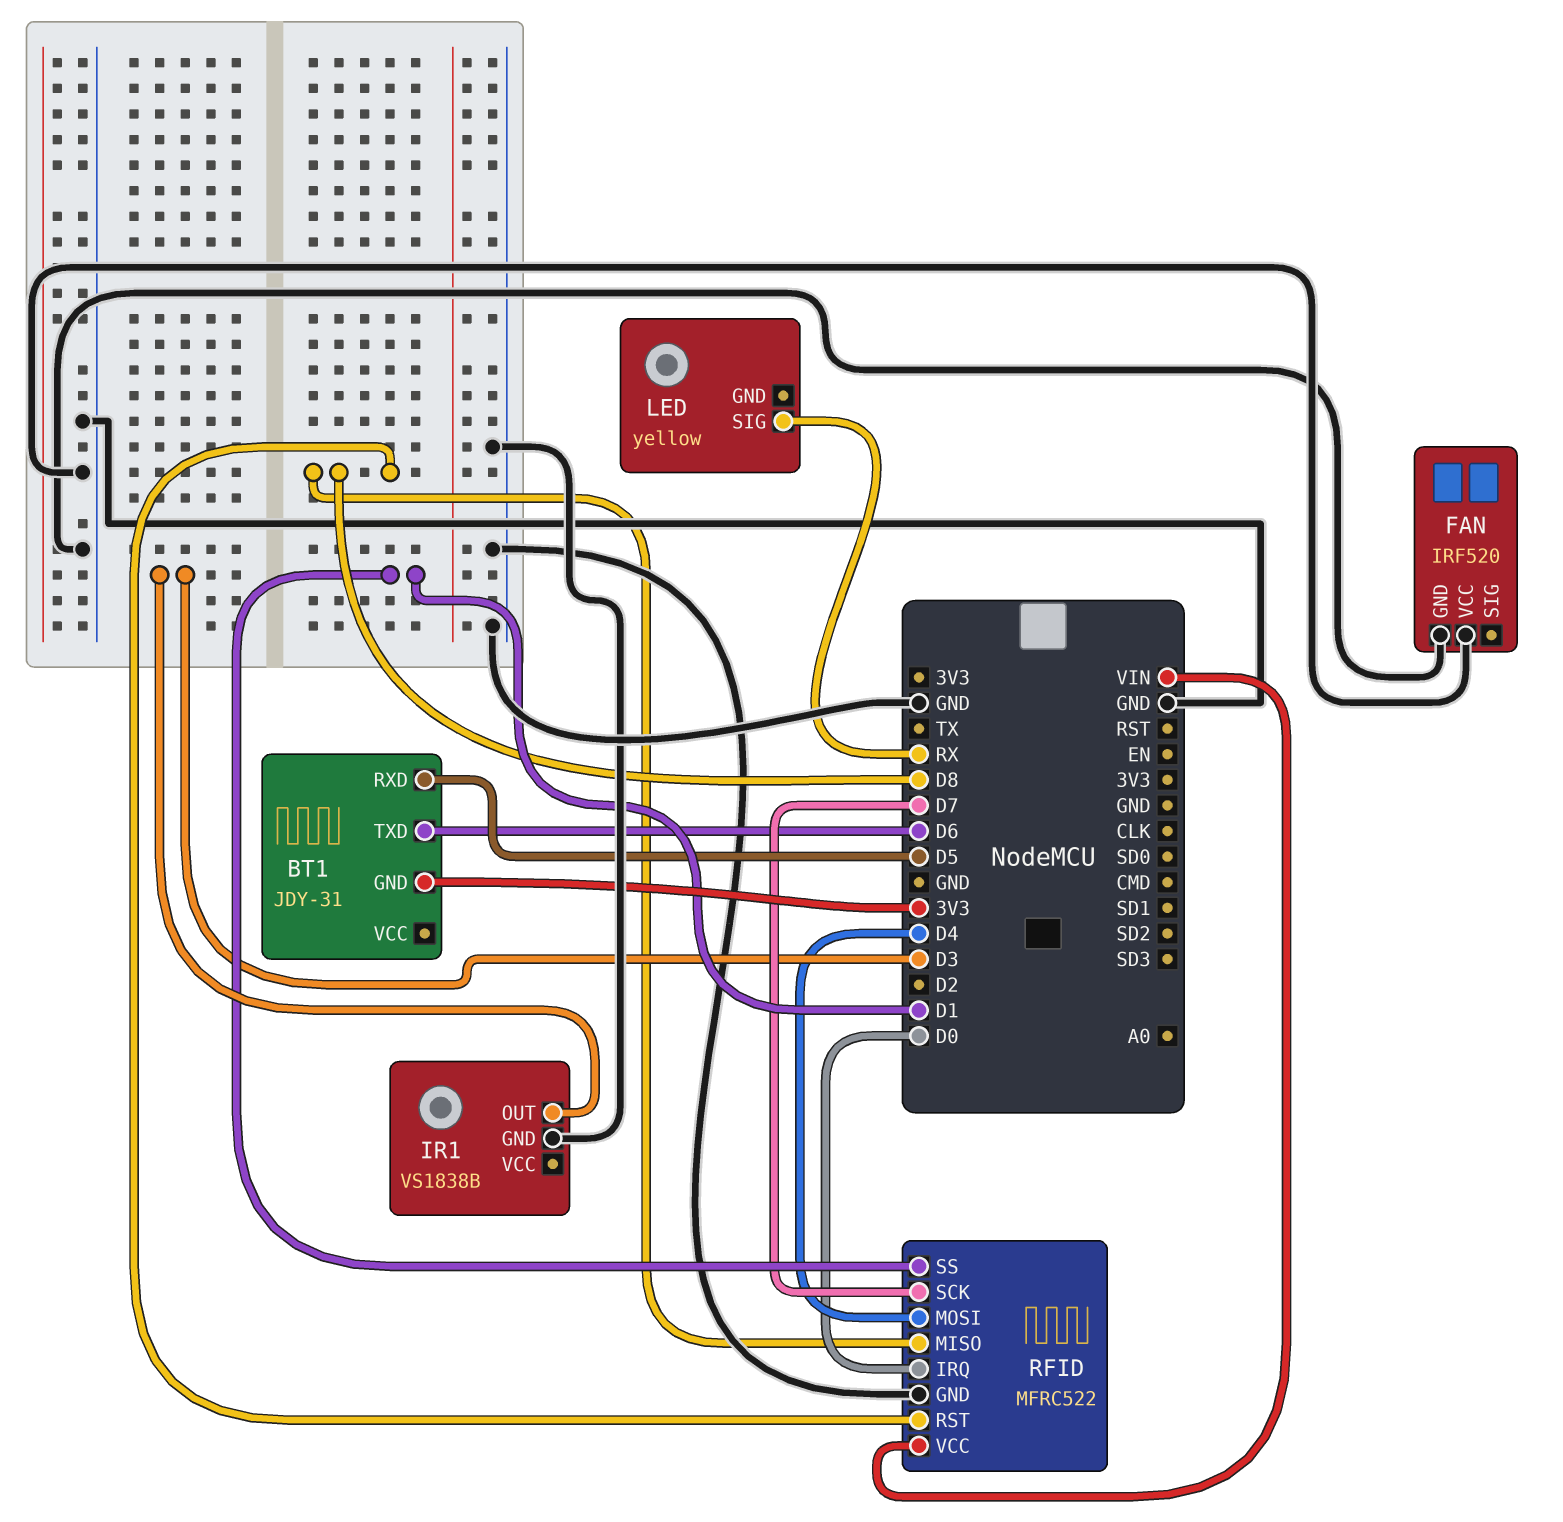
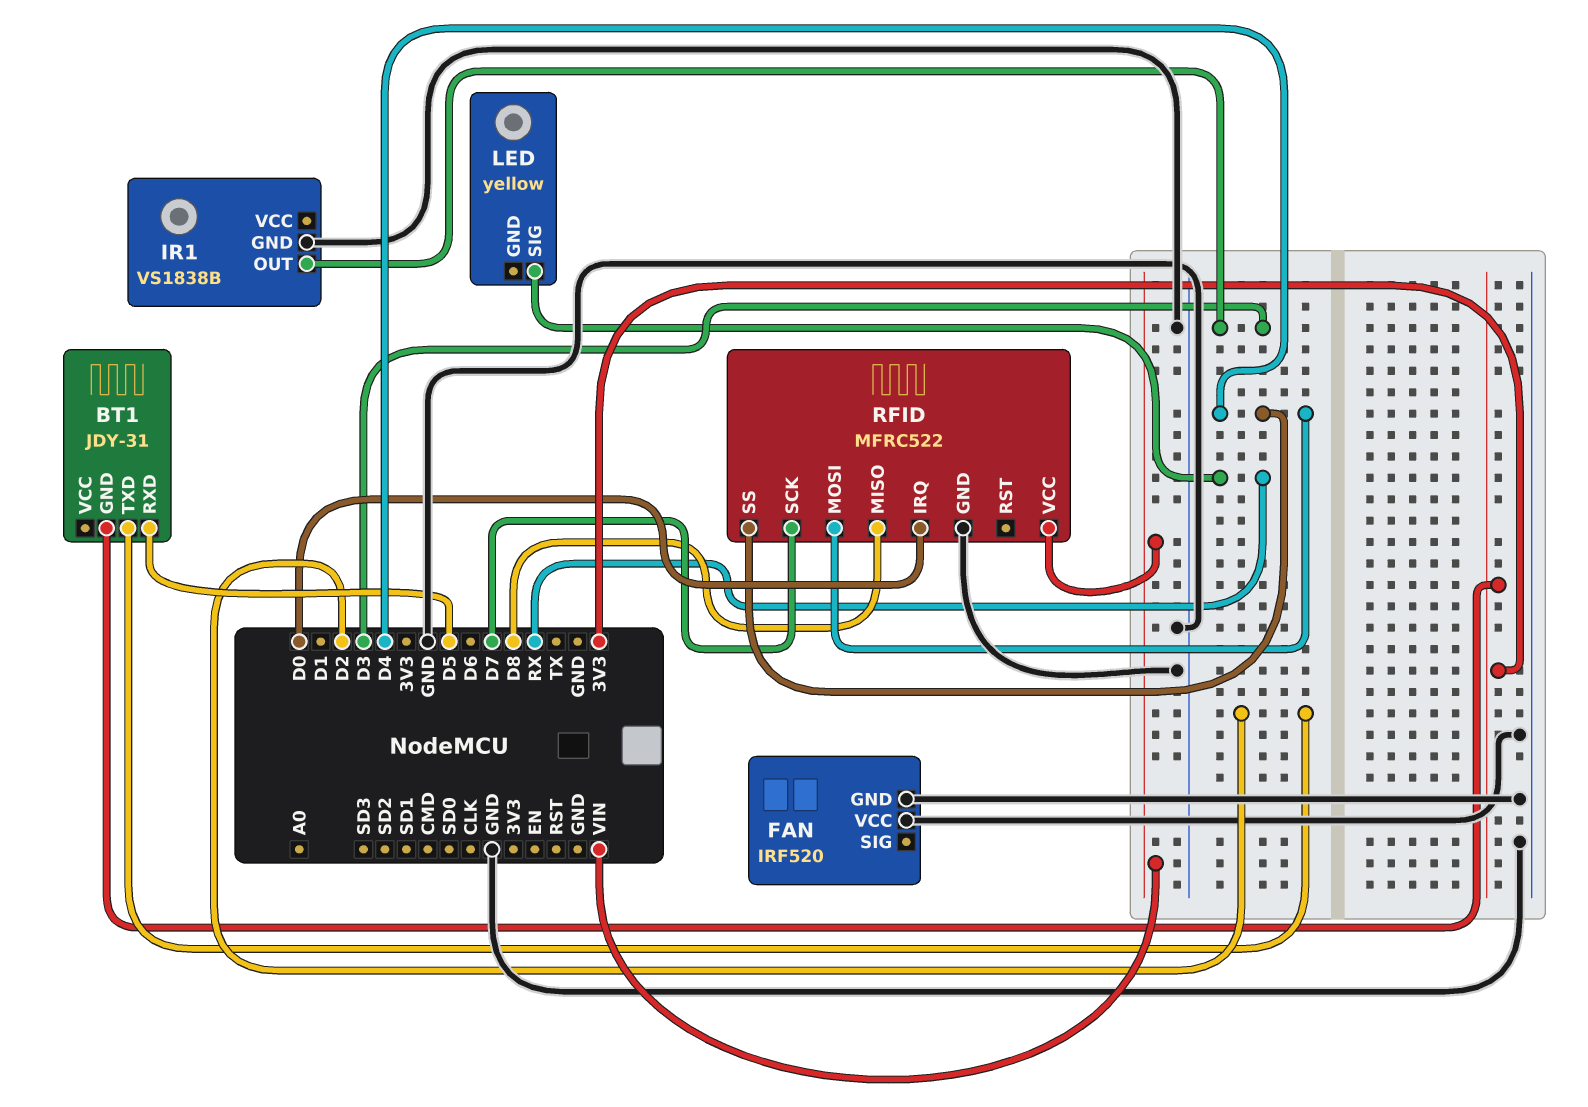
BT1 pin TXD: D6 -> D2
RFID pin RST: D8 -> none
RFID pin SS: D1 -> D4

